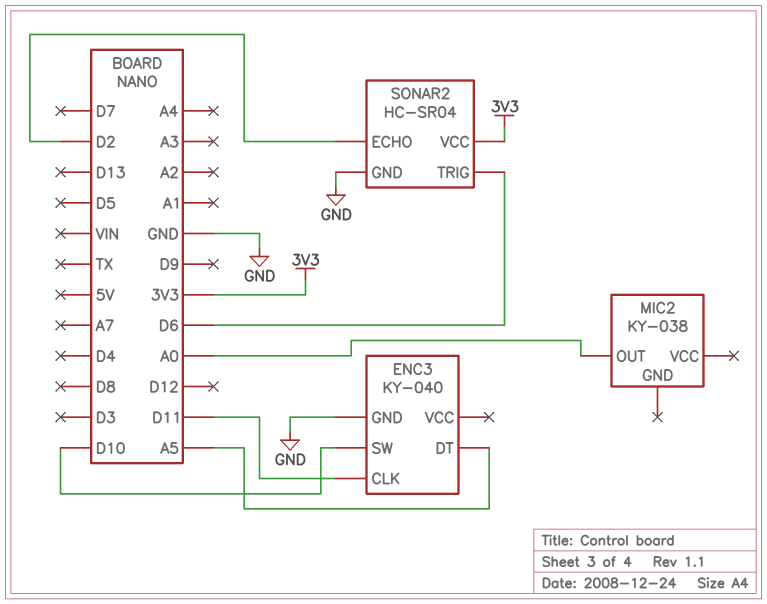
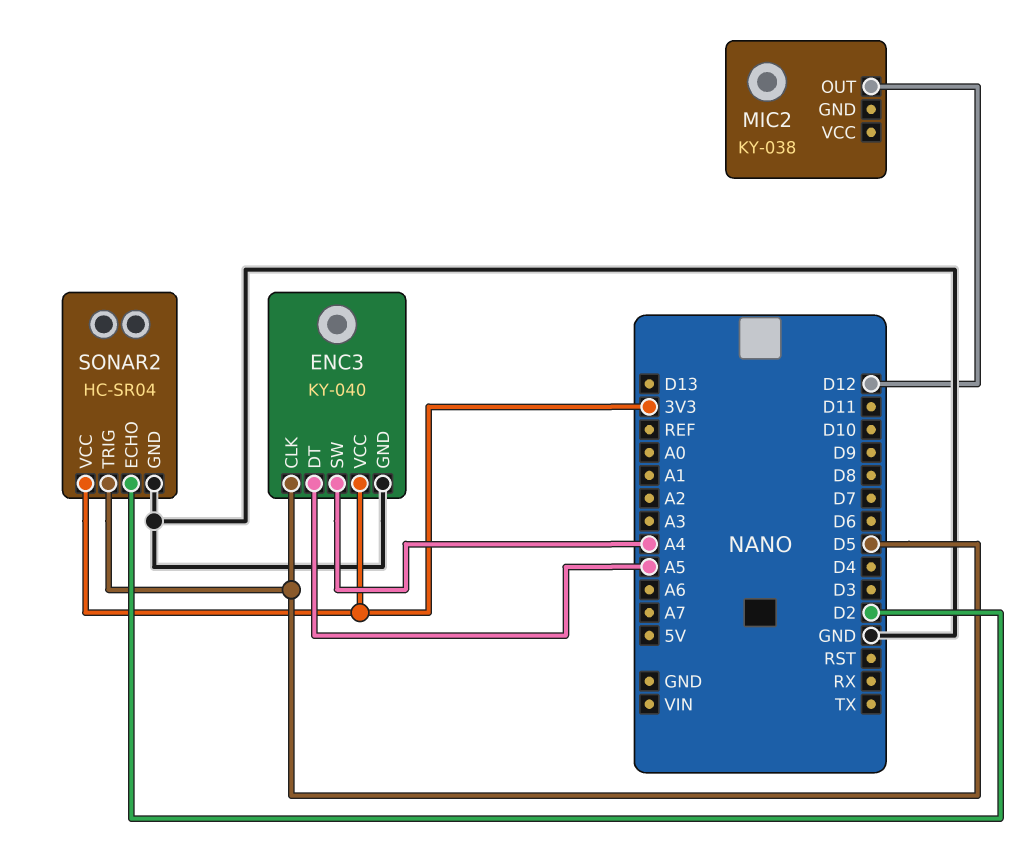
ENC3 pin CLK: D11 -> D5
ENC3 pin SW: D10 -> A4
ENC3 pin VCC: none -> 3V3
MIC2 pin OUT: A0 -> D12
SONAR2 pin TRIG: D6 -> D5

